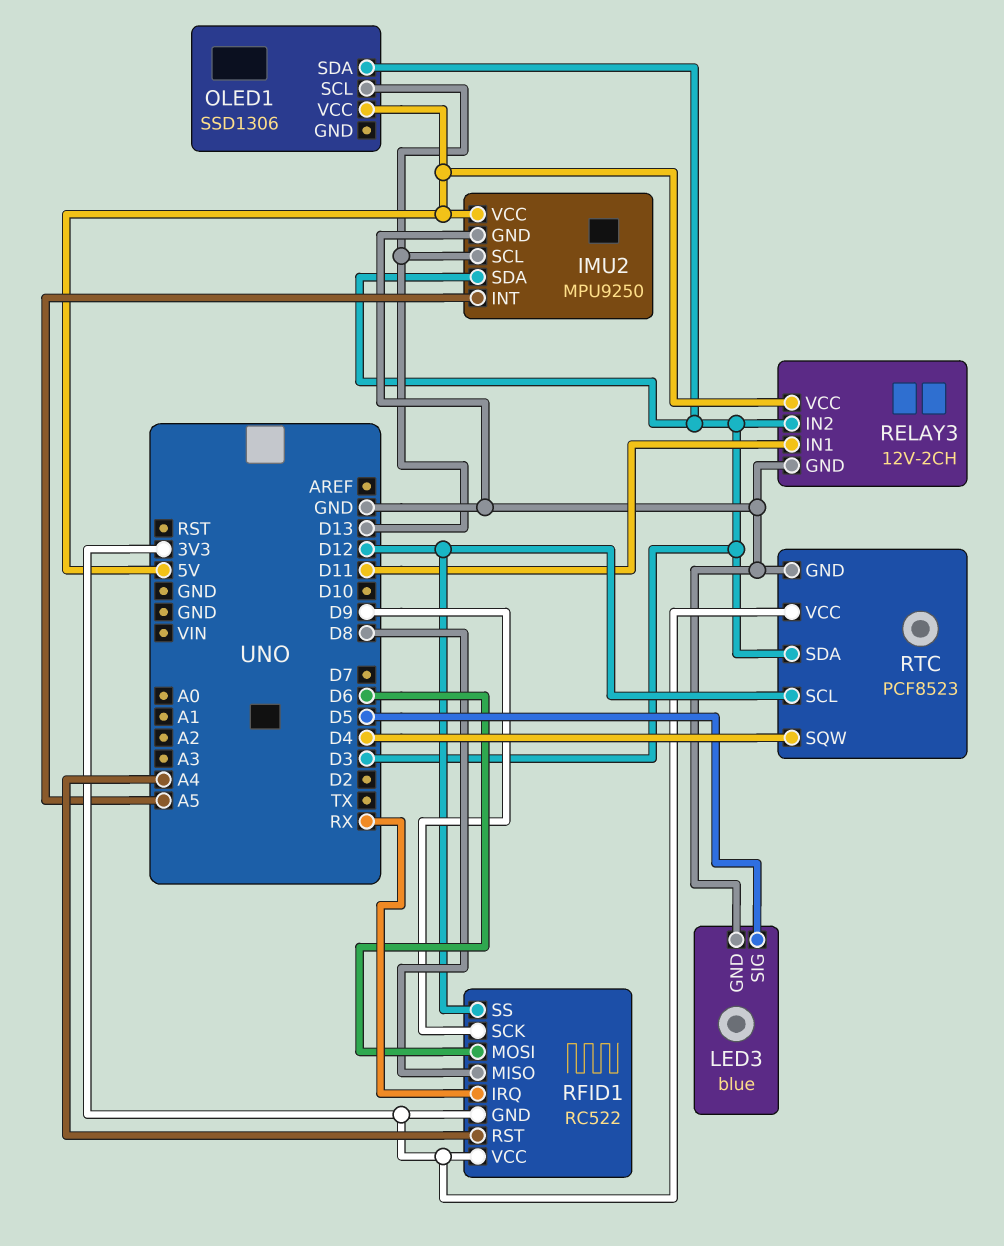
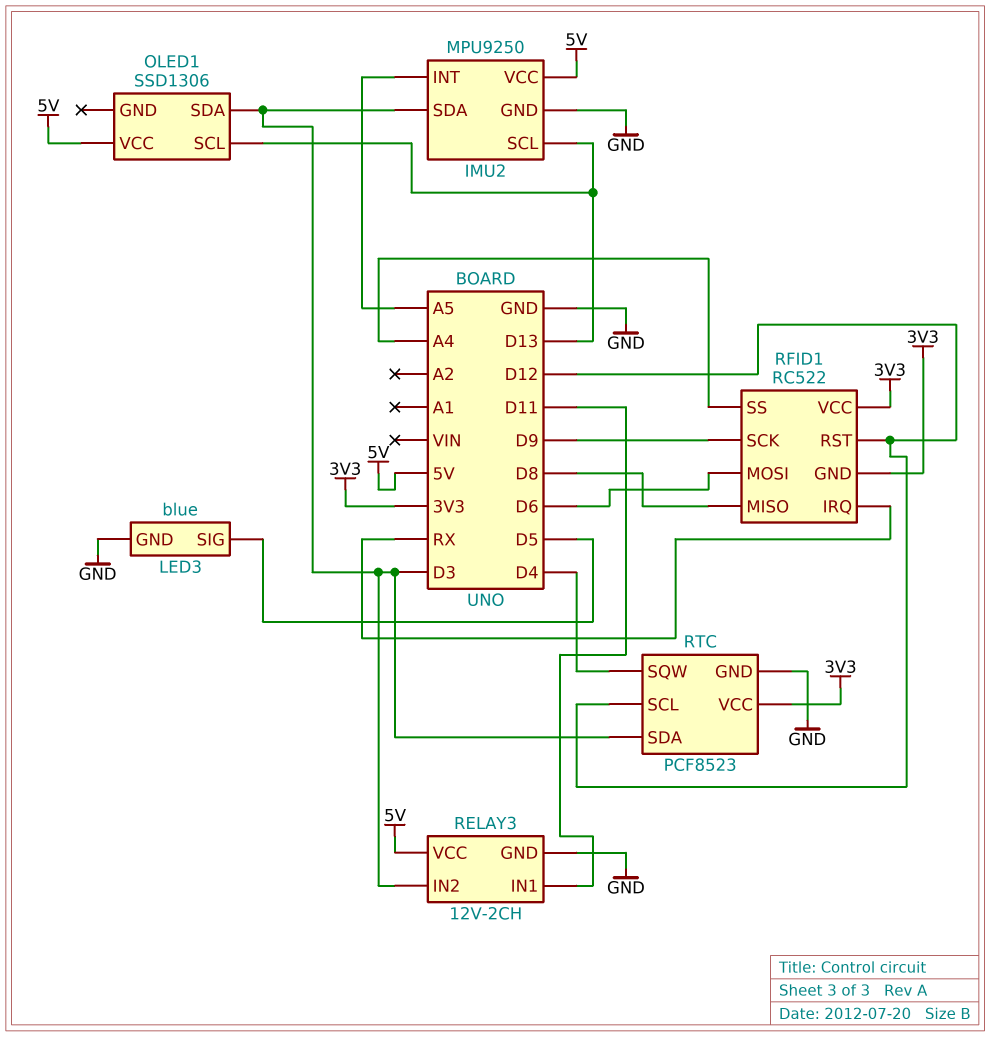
RFID1 pin RST: A4 -> D12
RFID1 pin SS: D12 -> A4

